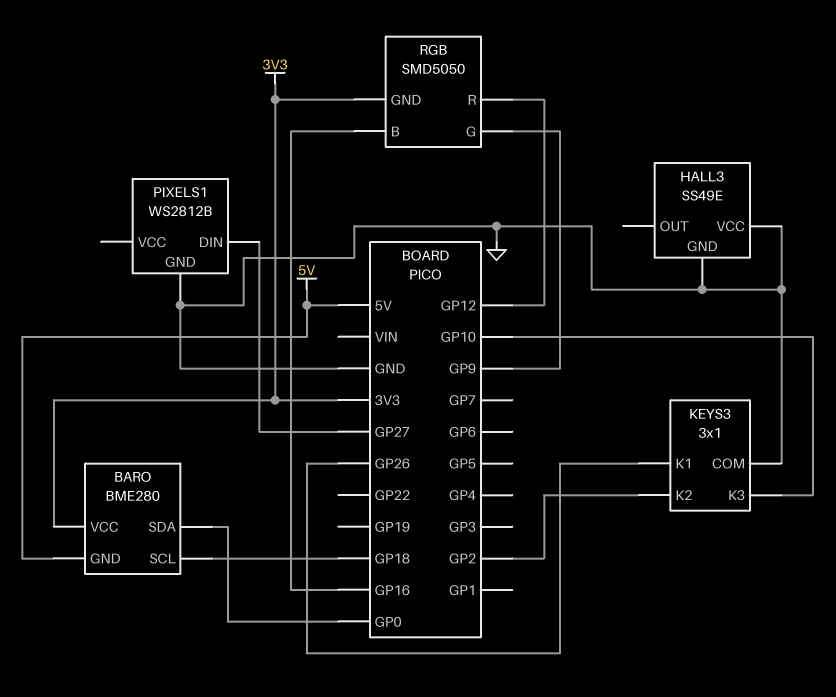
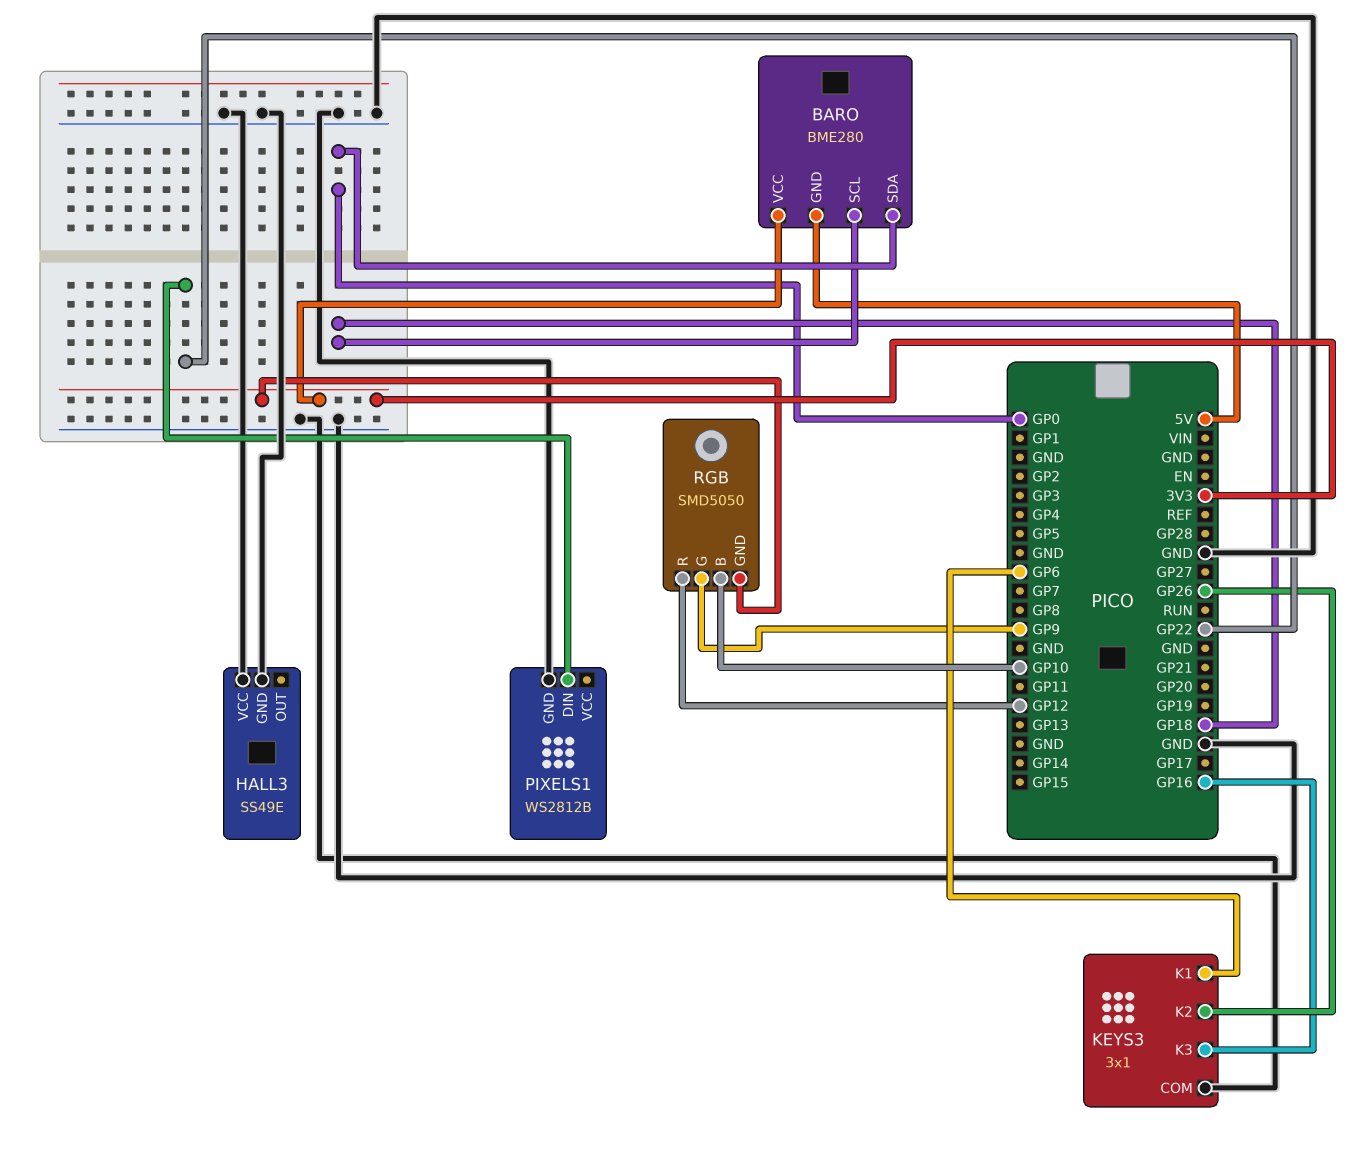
KEYS3 pin K1: GP26 -> GP6
KEYS3 pin K2: GP2 -> GP26
KEYS3 pin K3: GP10 -> GP16
PIXELS1 pin DIN: GP27 -> GP22
RGB pin B: GP16 -> GP10

